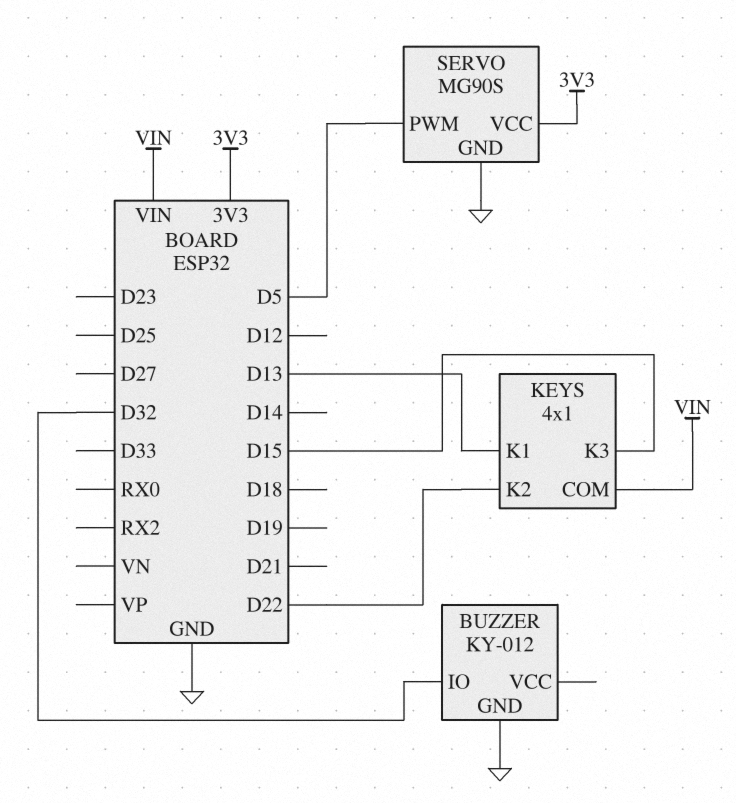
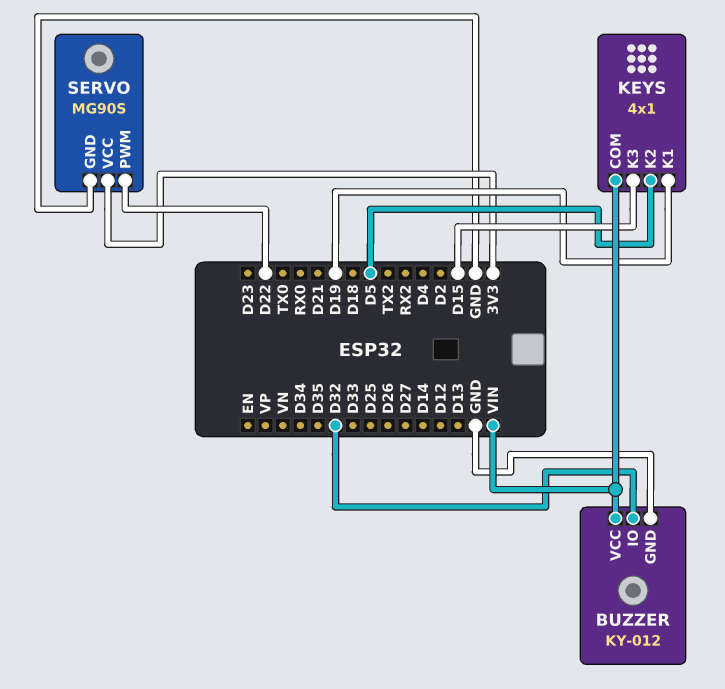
BUZZER pin VCC: none -> VIN
KEYS pin K1: D13 -> D19
KEYS pin K2: D22 -> D5
SERVO pin PWM: D5 -> D22

